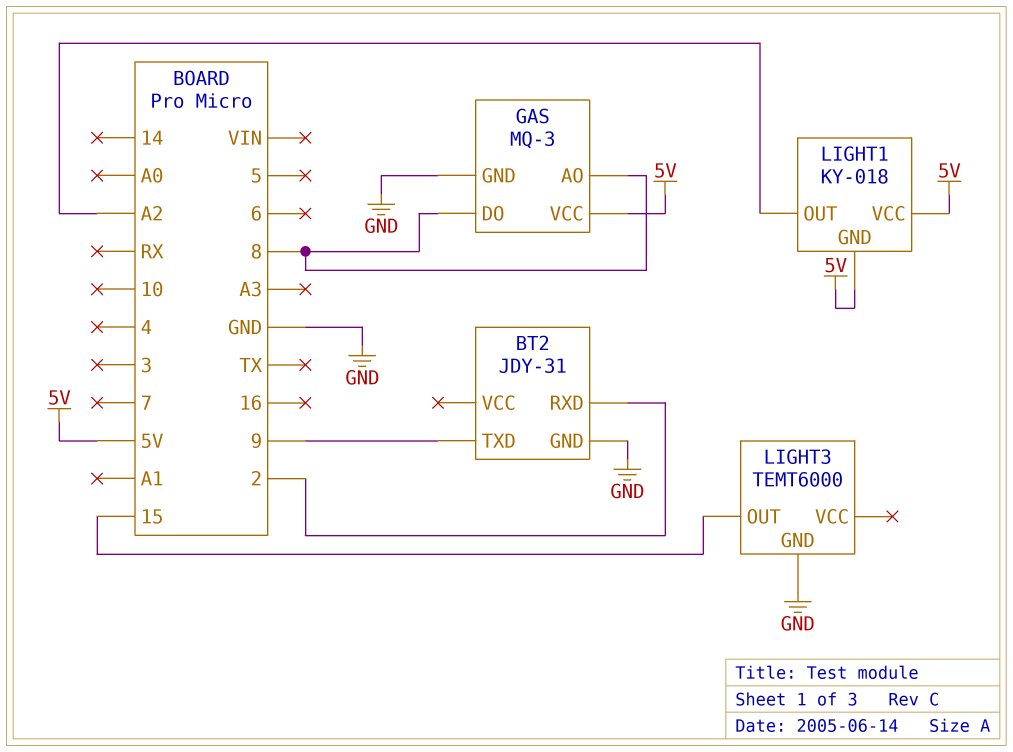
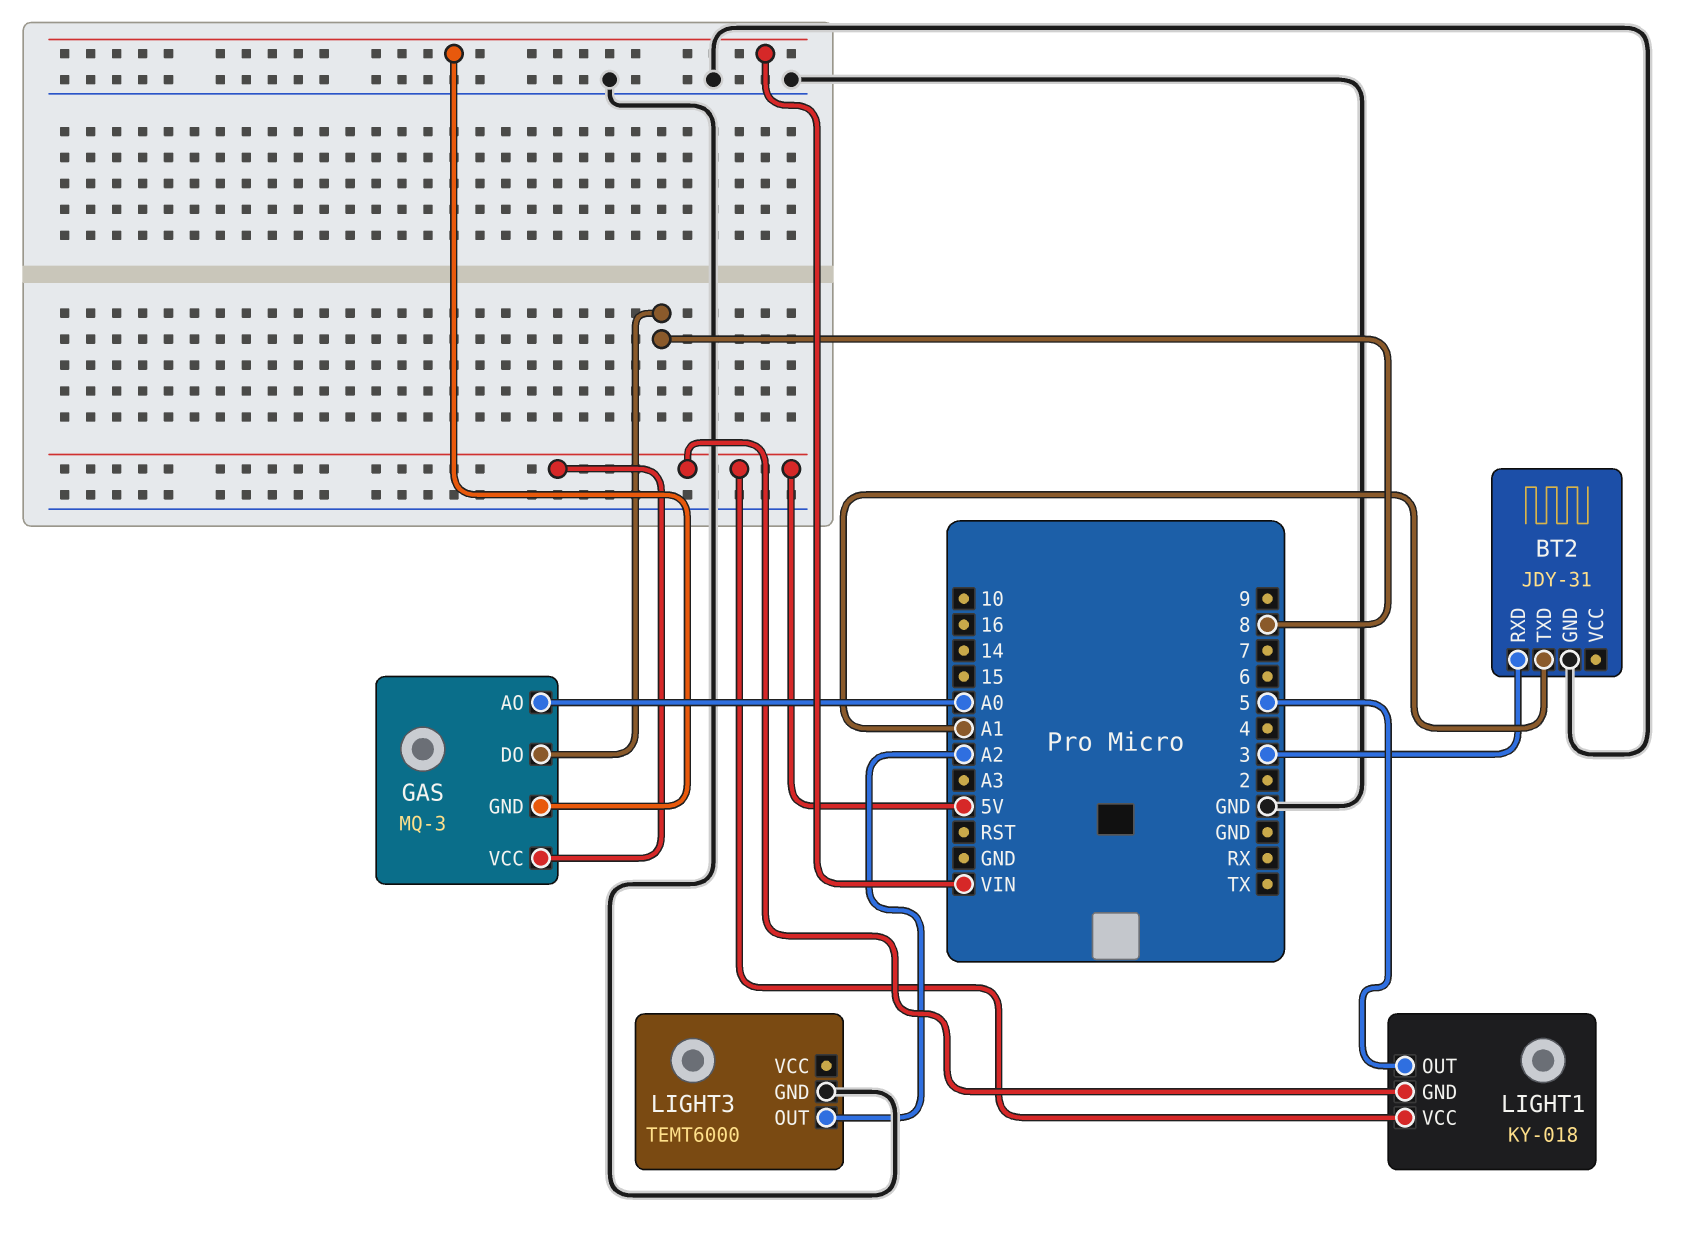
BT2 pin RXD: 2 -> 3
BT2 pin TXD: 9 -> A1
GAS pin AO: 8 -> A0
GAS pin GND: GND -> VIN
LIGHT1 pin OUT: A2 -> 5
LIGHT3 pin OUT: 15 -> A2

